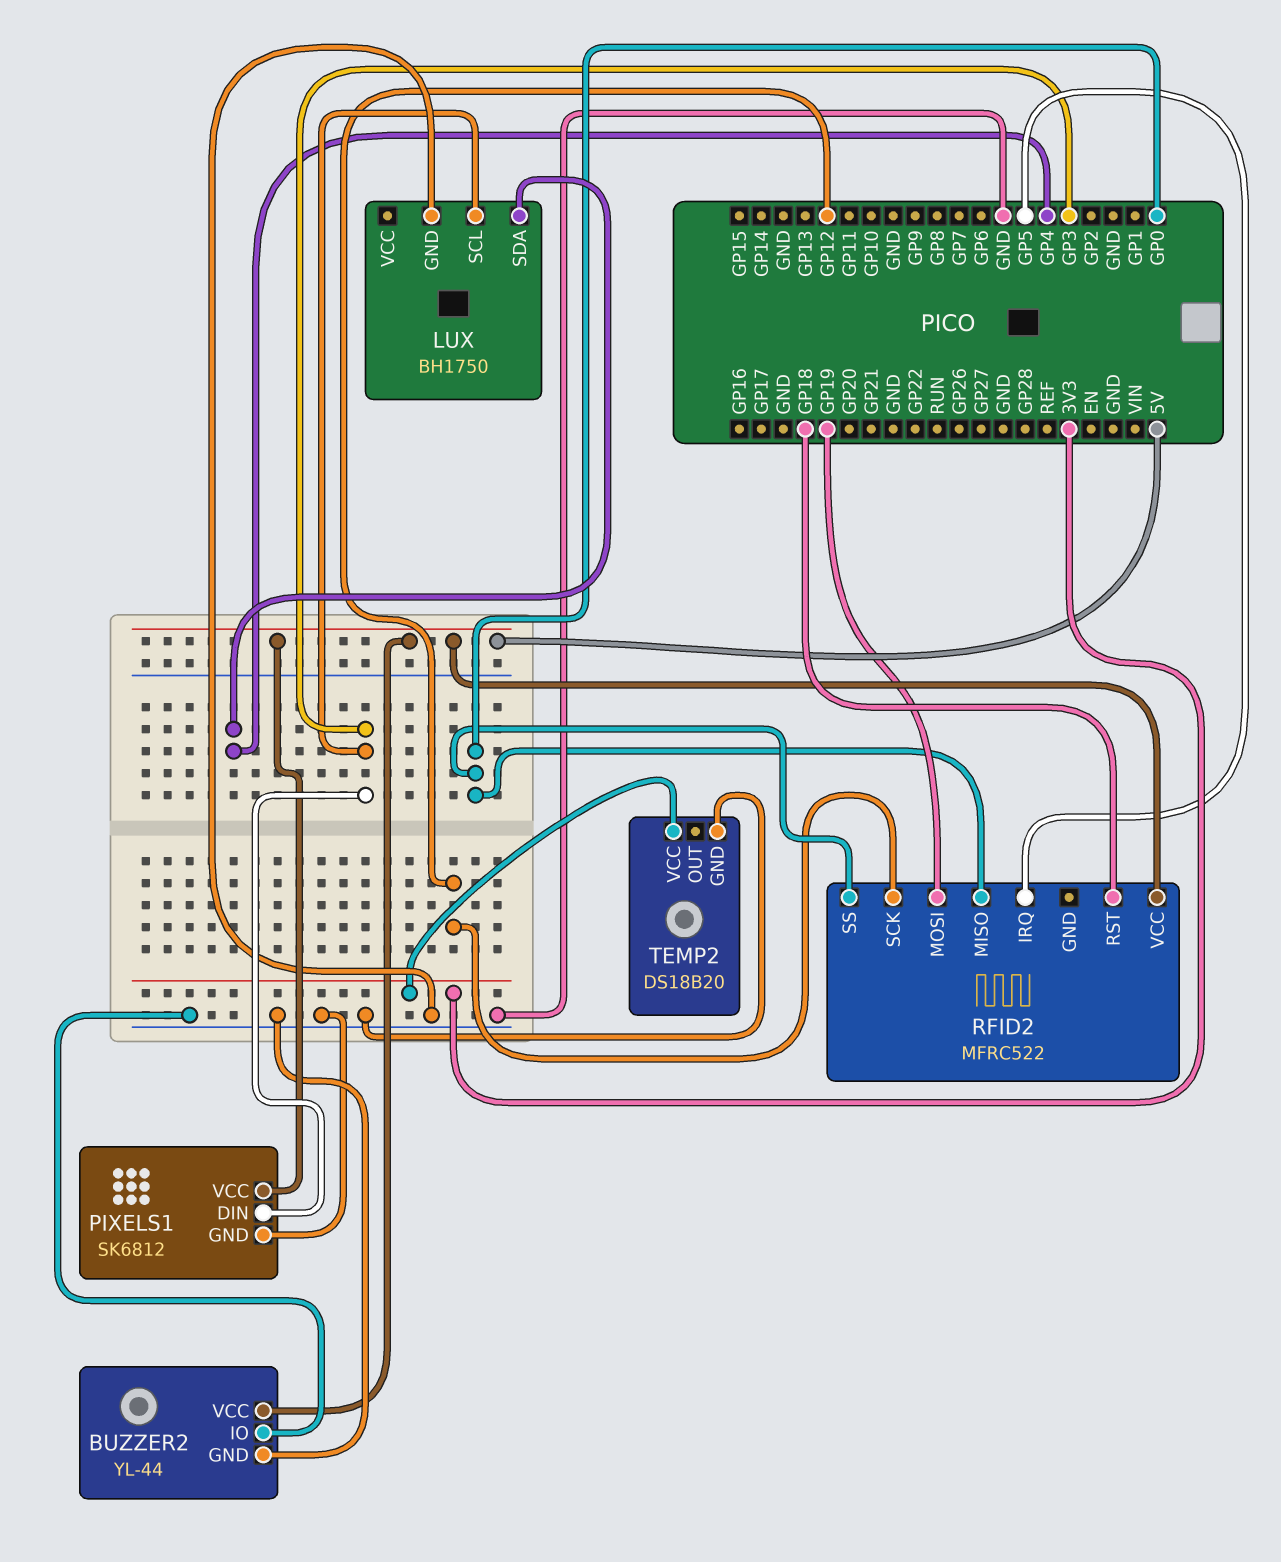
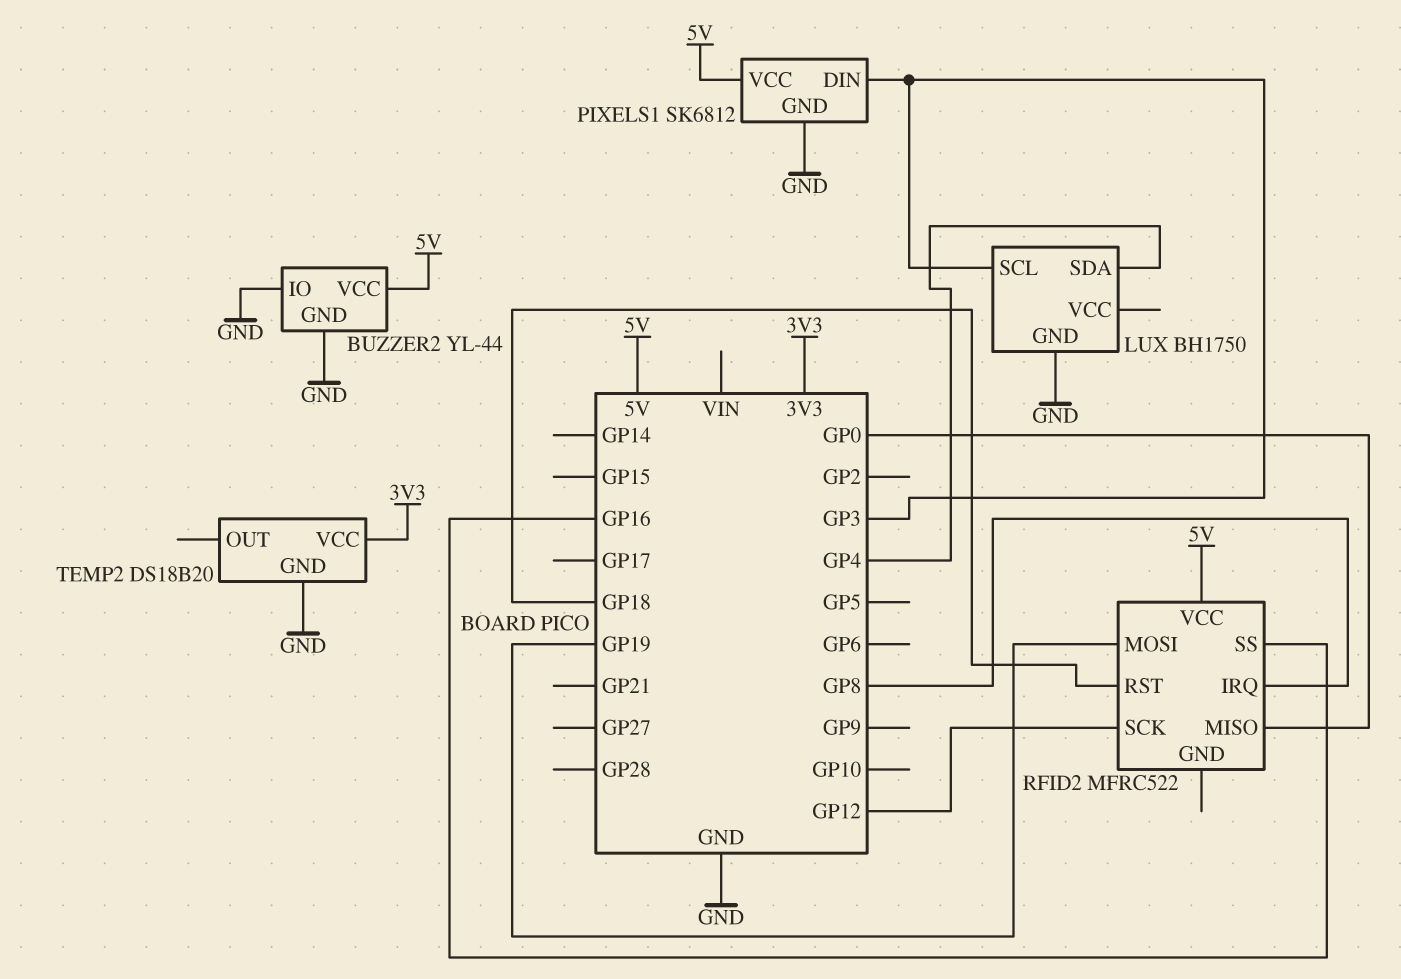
RFID2 pin IRQ: GP5 -> GP8
RFID2 pin SS: GP0 -> GP16

